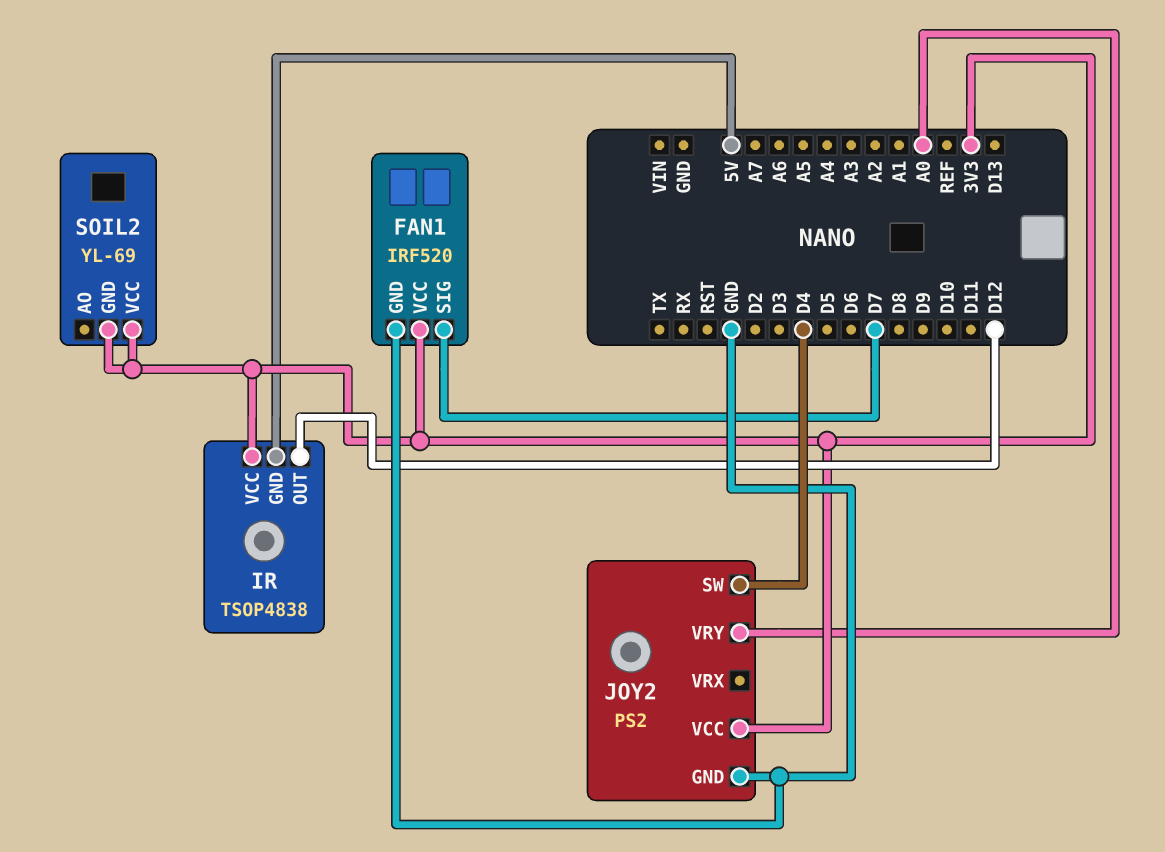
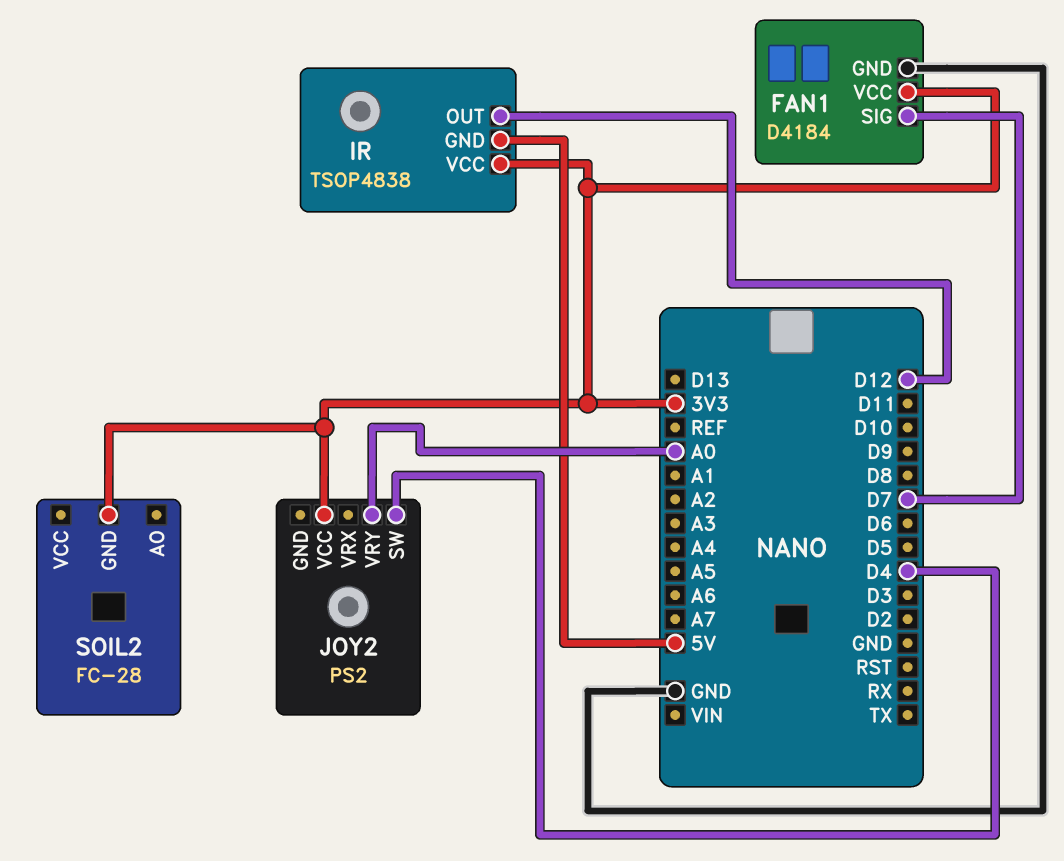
FAN1: IRF520 -> D4184
JOY2 pin GND: GND -> none
SOIL2: YL-69 -> FC-28
SOIL2 pin VCC: 3V3 -> none

